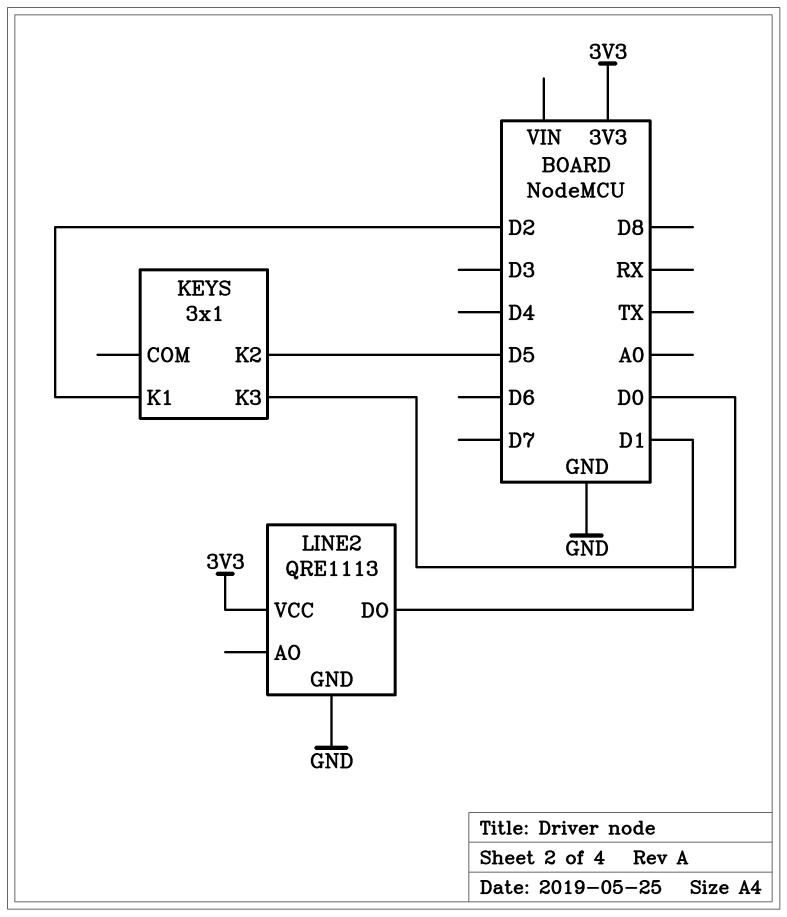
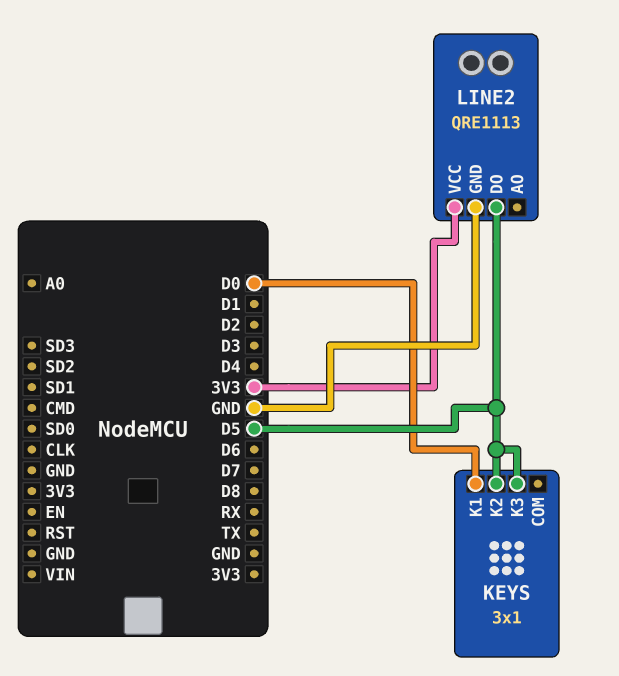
KEYS pin K1: D2 -> D0
KEYS pin K3: D0 -> D5
LINE2 pin DO: D1 -> D5

